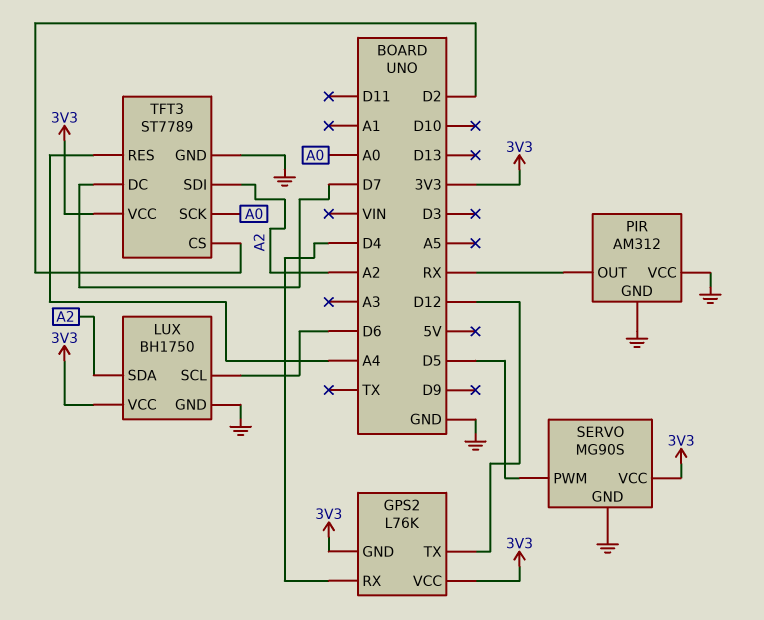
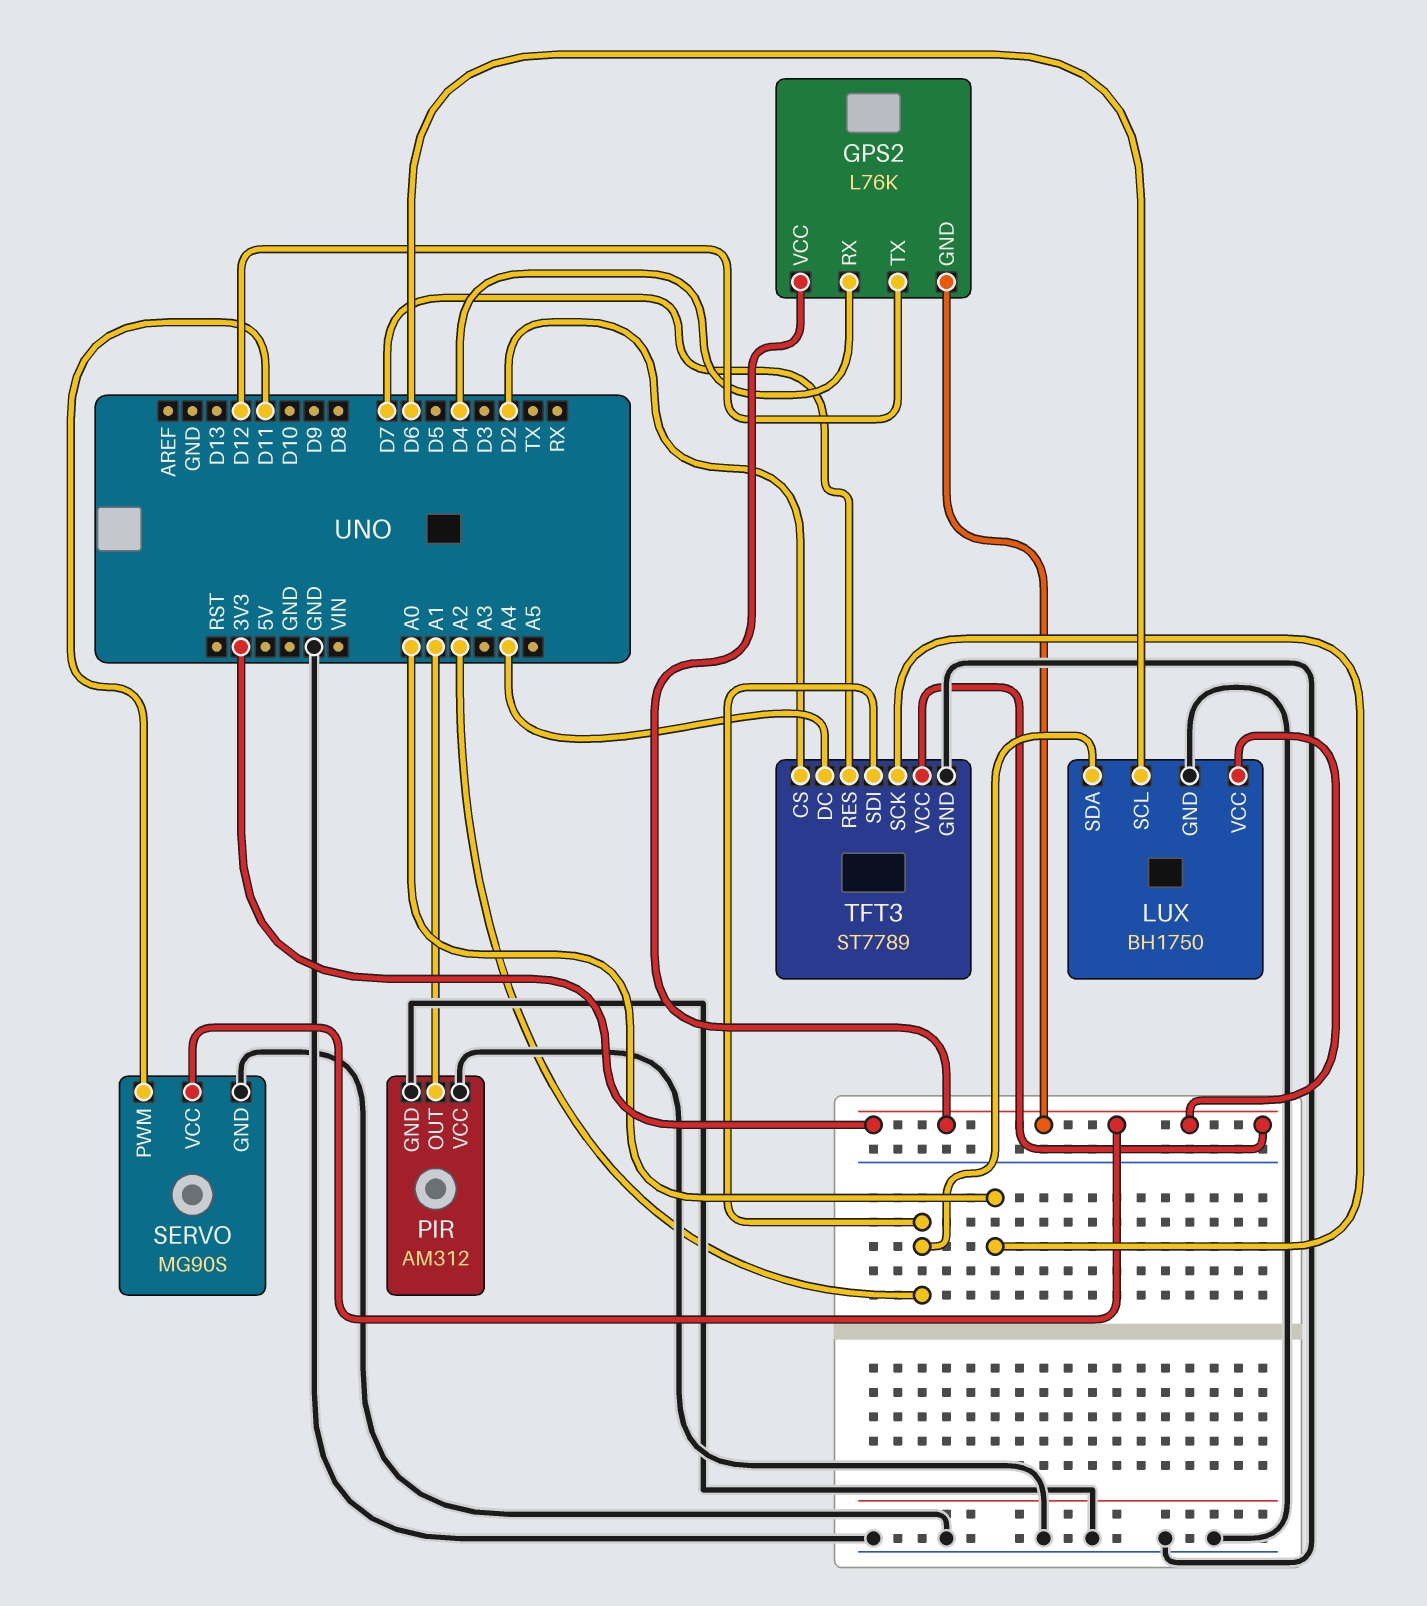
PIR pin OUT: RX -> A1
SERVO pin PWM: D5 -> D11
TFT3 pin DC: D7 -> A4
TFT3 pin RES: A4 -> D7

